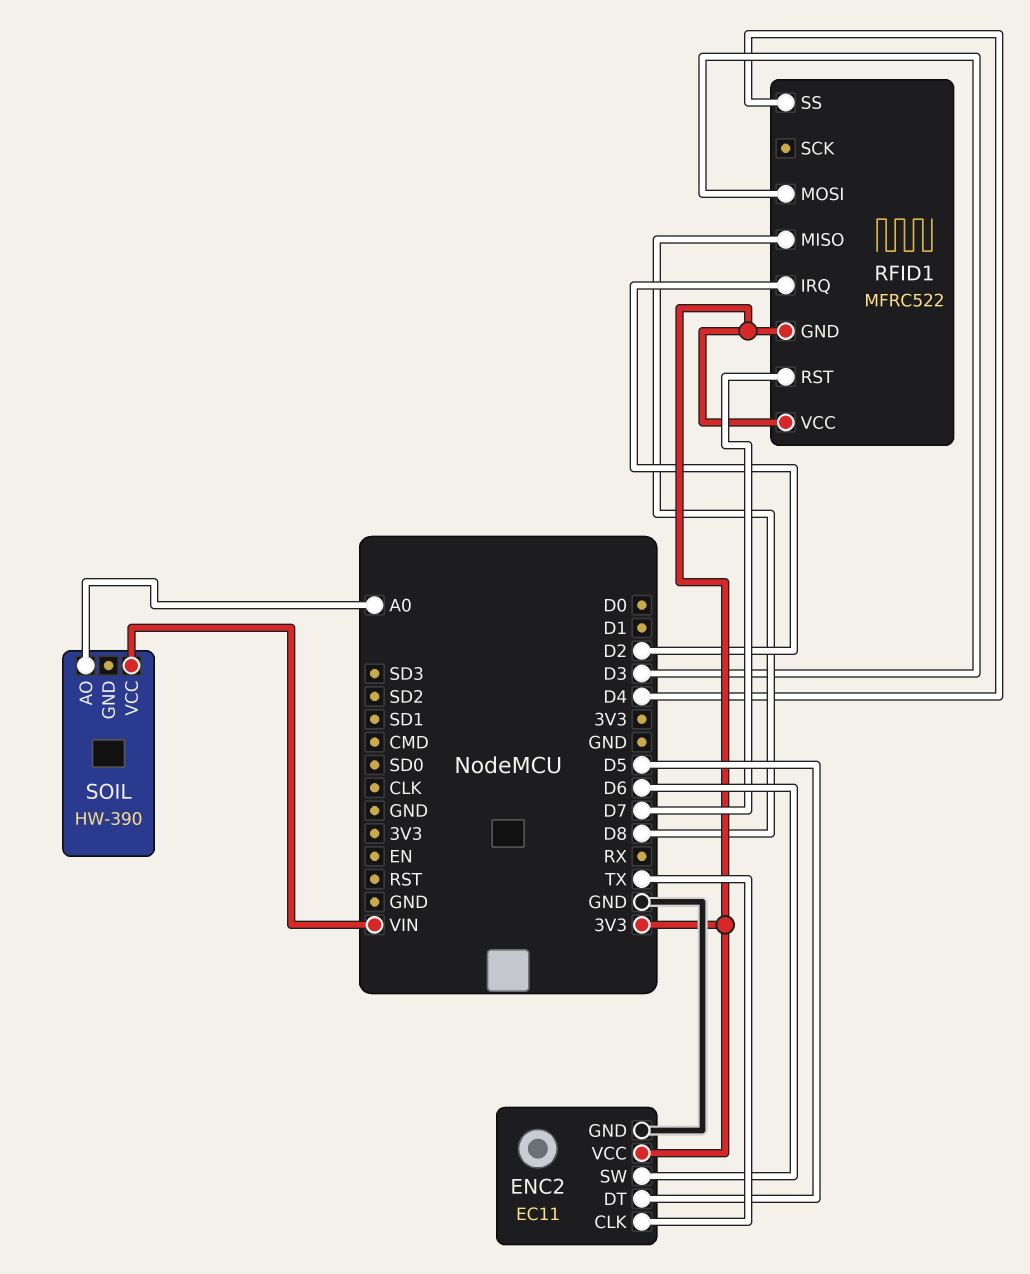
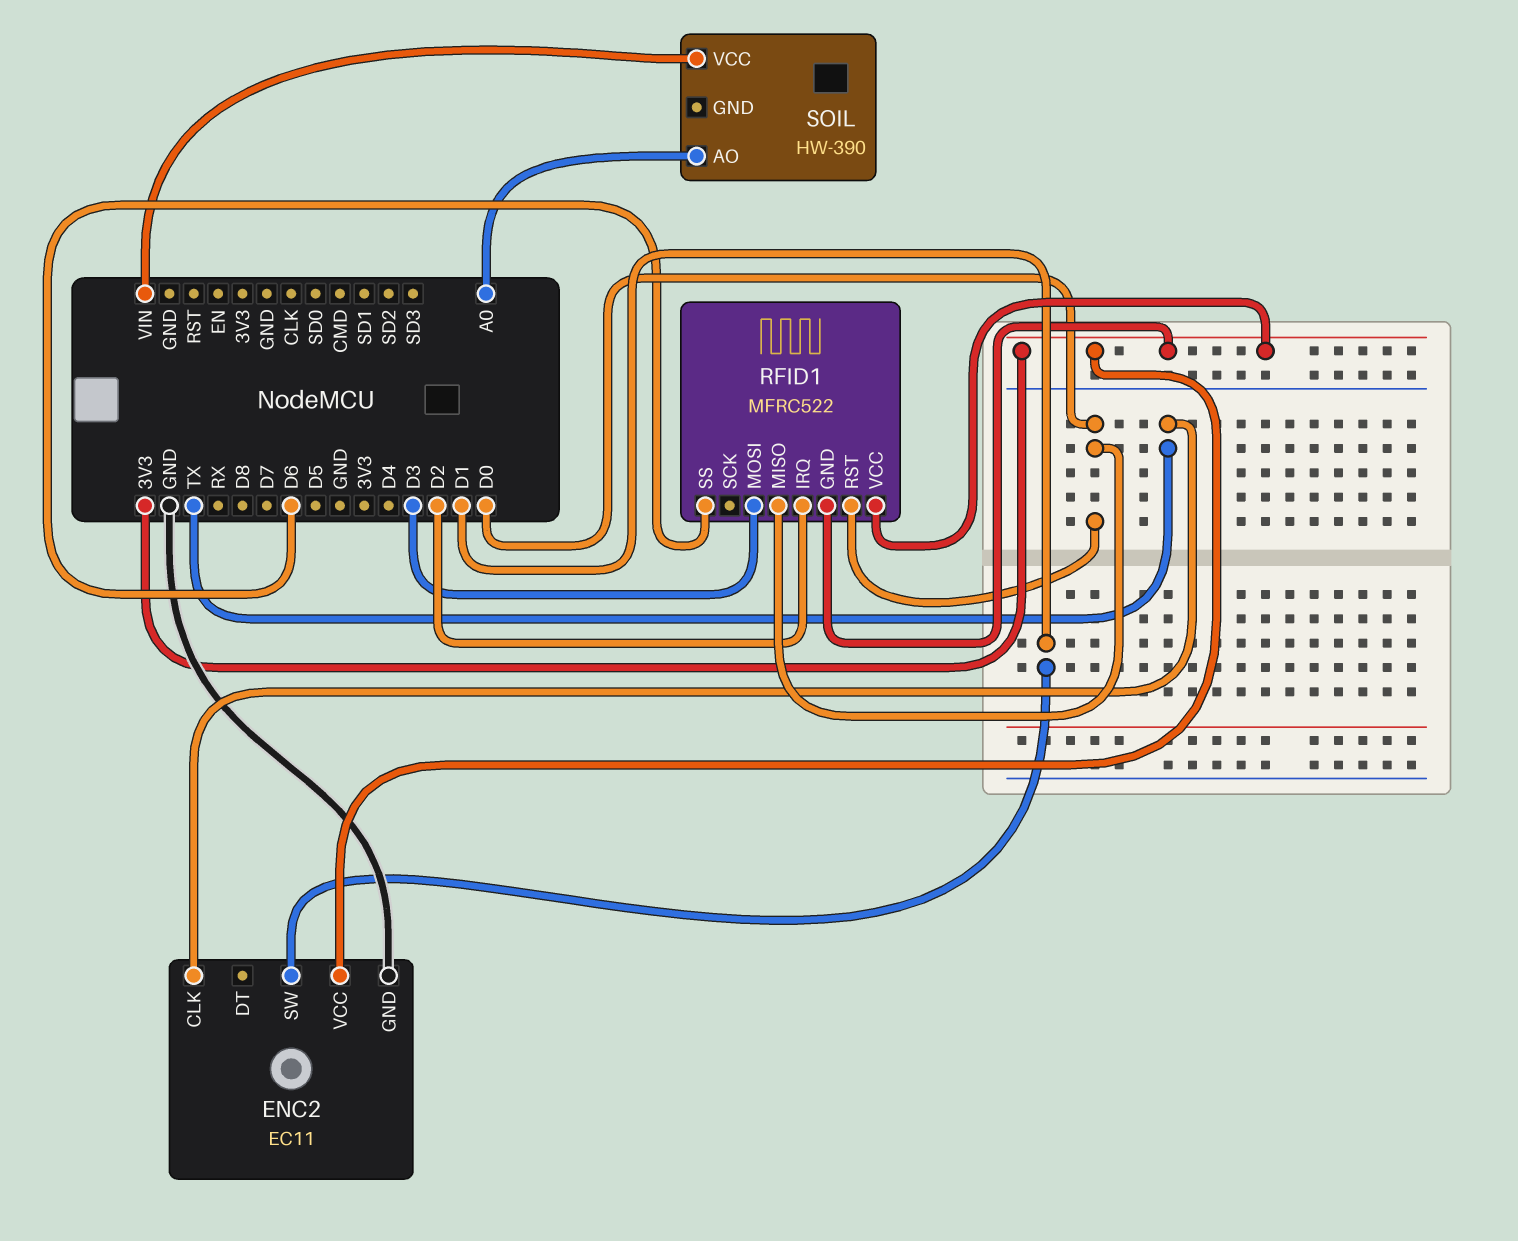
ENC2 pin DT: D5 -> none
ENC2 pin SW: D6 -> D1
RFID1 pin MISO: D8 -> D0
RFID1 pin RST: D7 -> D0
RFID1 pin SS: D4 -> D6

